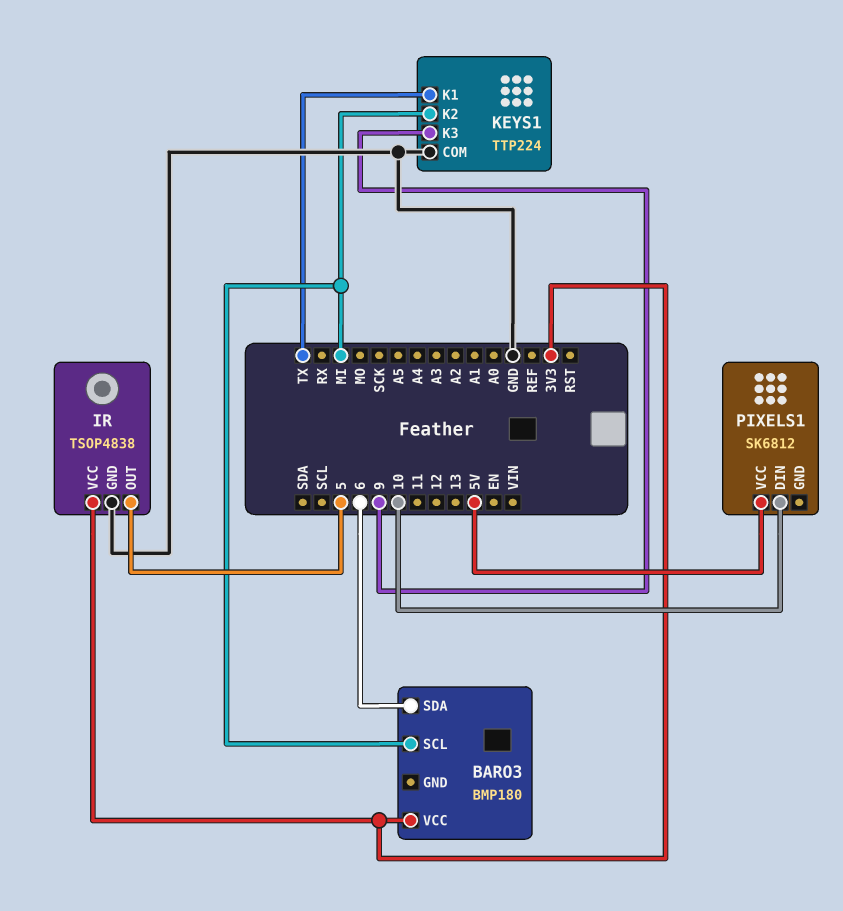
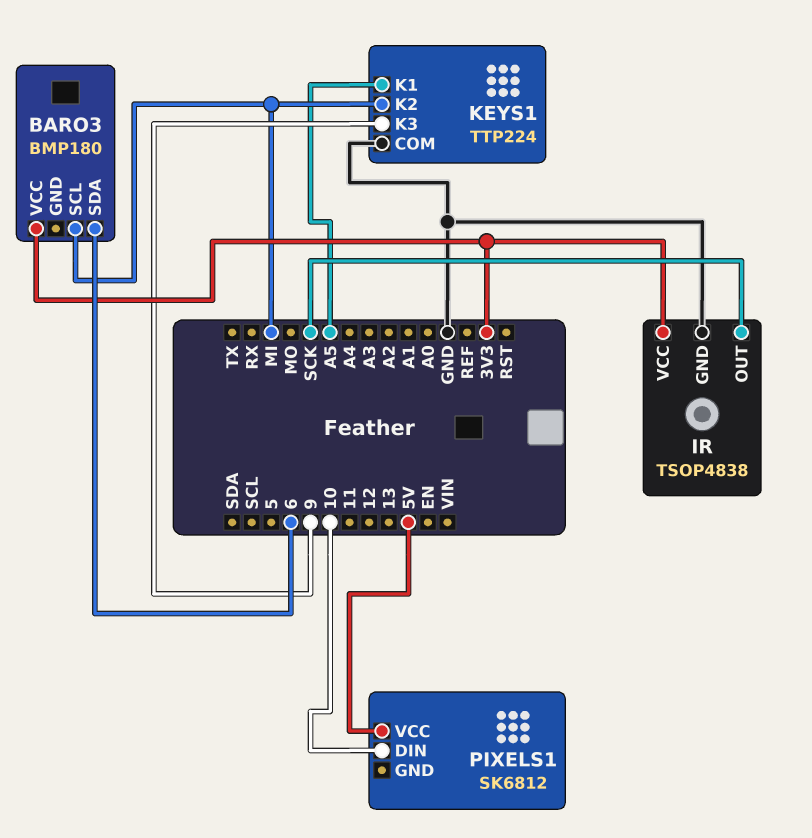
IR pin OUT: 5 -> SCK
KEYS1 pin K1: TX -> A5

